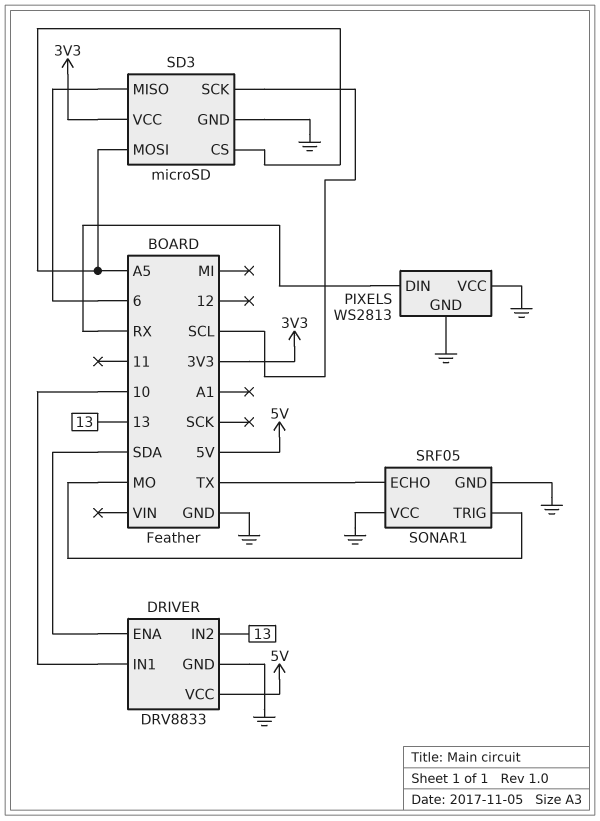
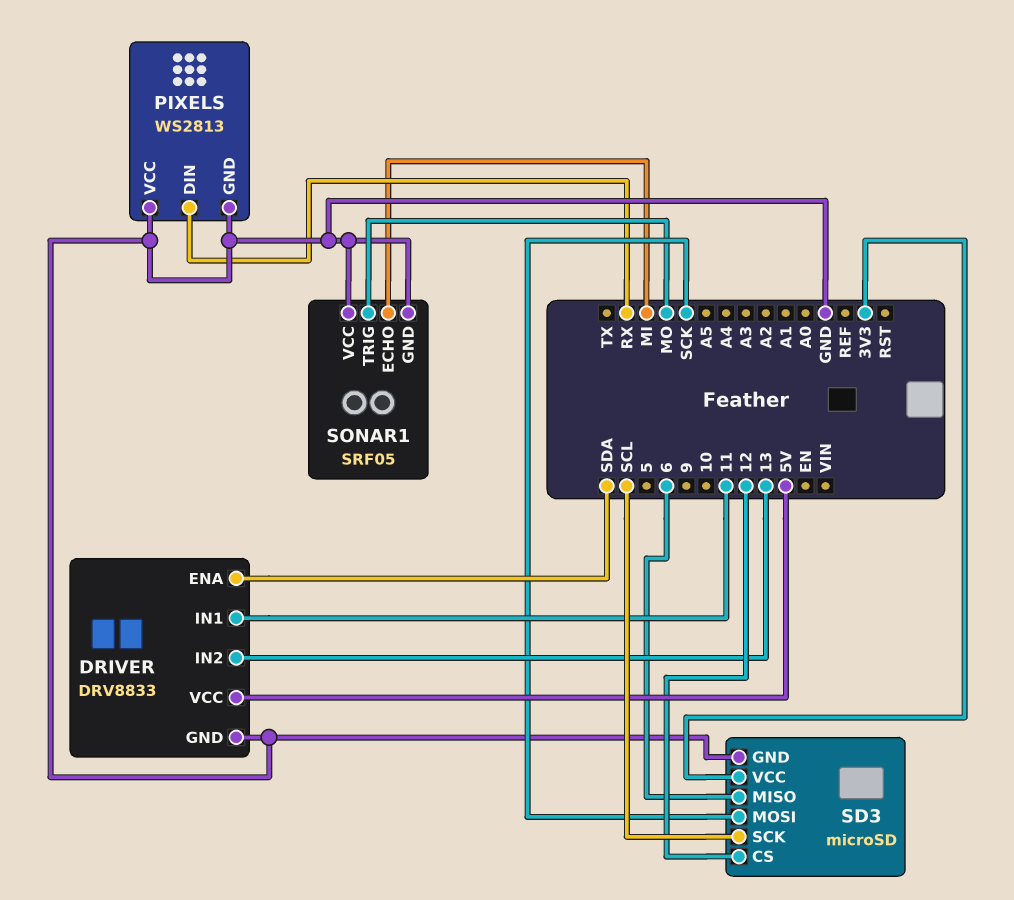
DRIVER pin IN1: 10 -> 11
SD3 pin CS: A5 -> 12
SD3 pin MOSI: A5 -> SCK
SONAR1 pin ECHO: TX -> MI

